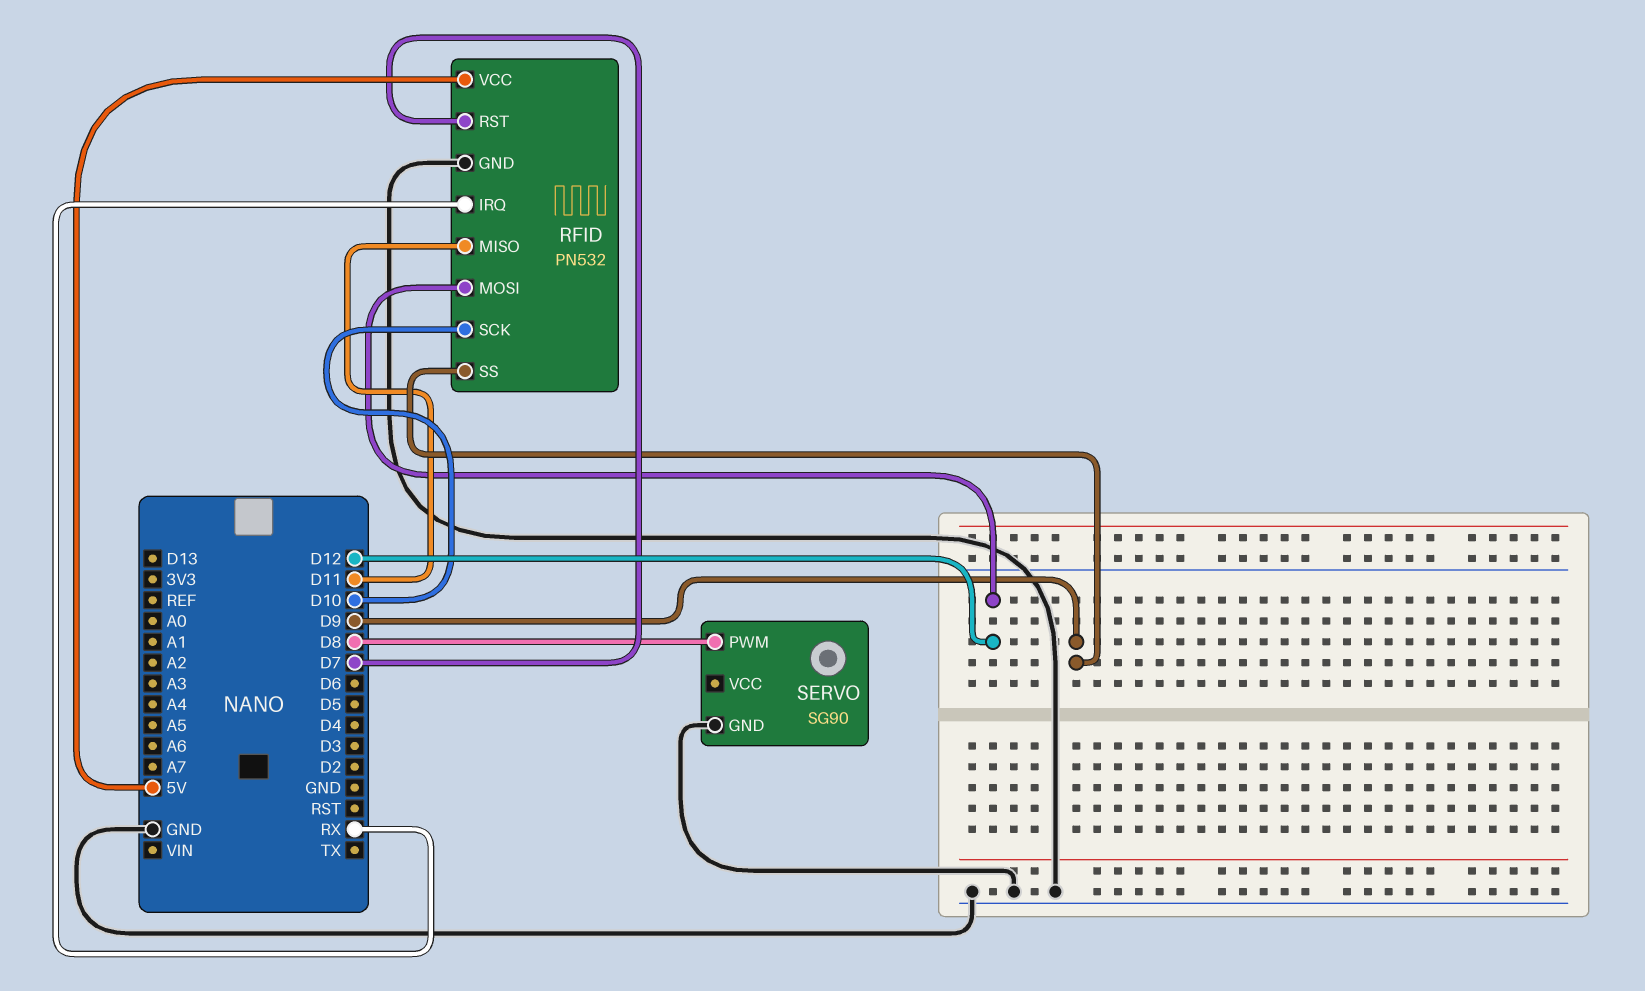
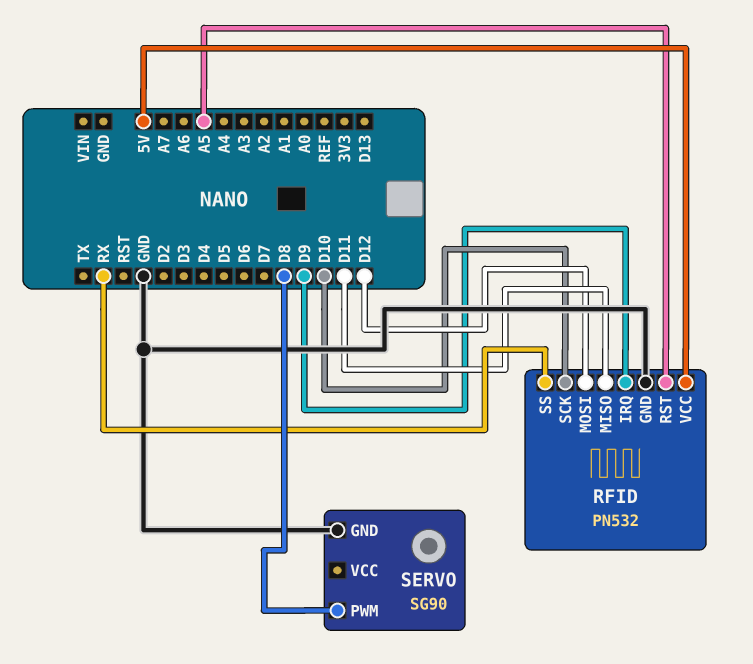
RFID pin IRQ: RX -> D9
RFID pin RST: D7 -> A5
RFID pin SS: D9 -> RX

